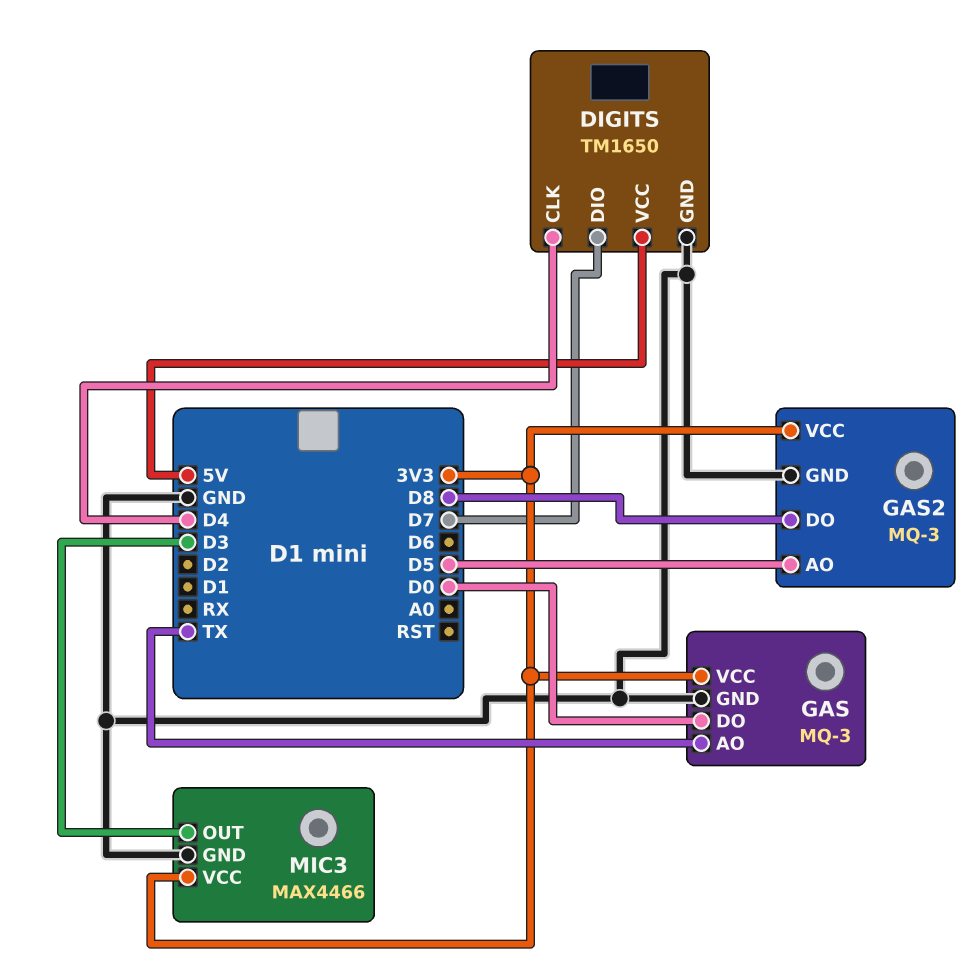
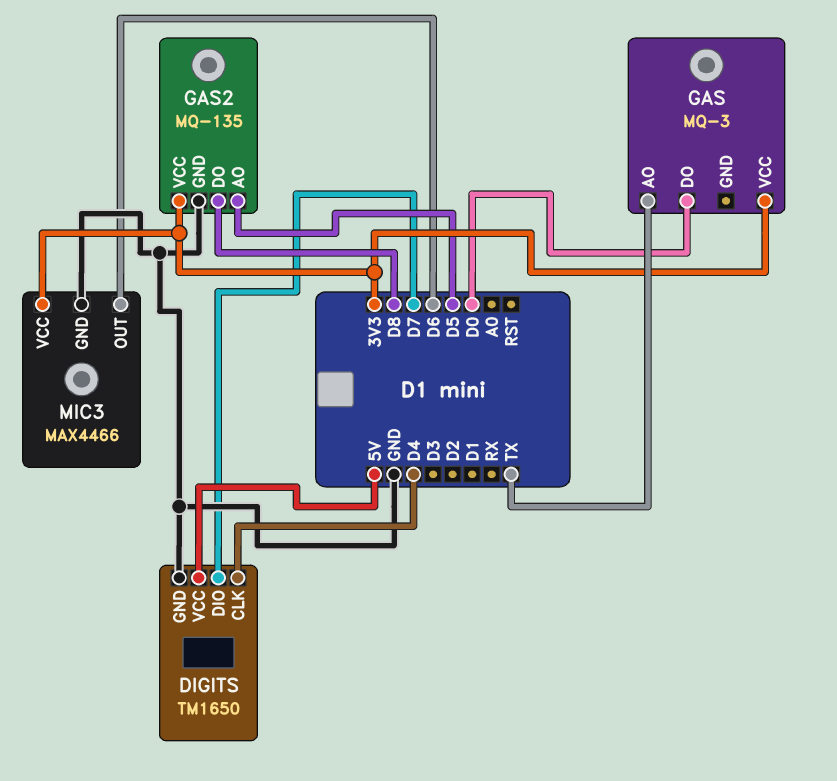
GAS pin GND: GND -> none
GAS2: MQ-3 -> MQ-135
MIC3 pin OUT: D3 -> D6

